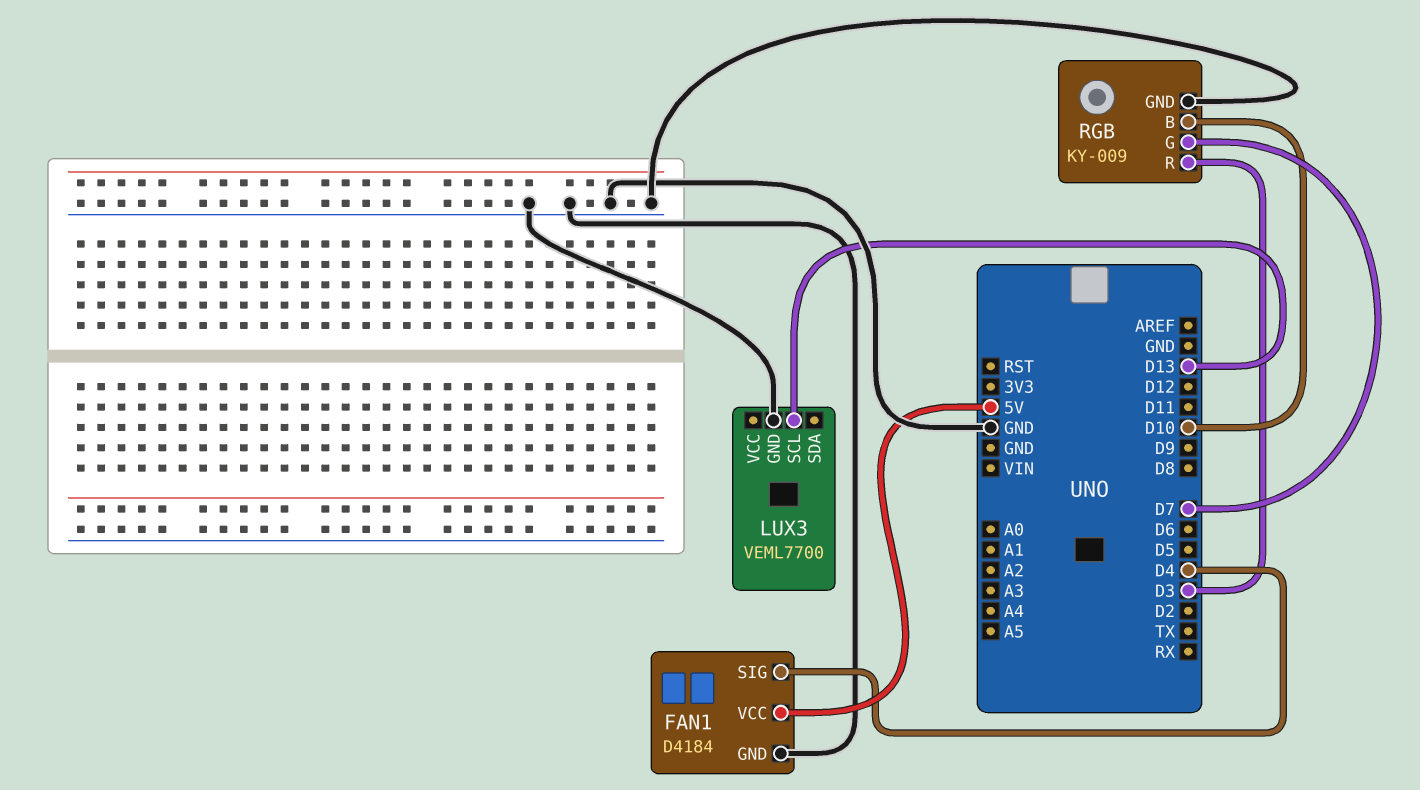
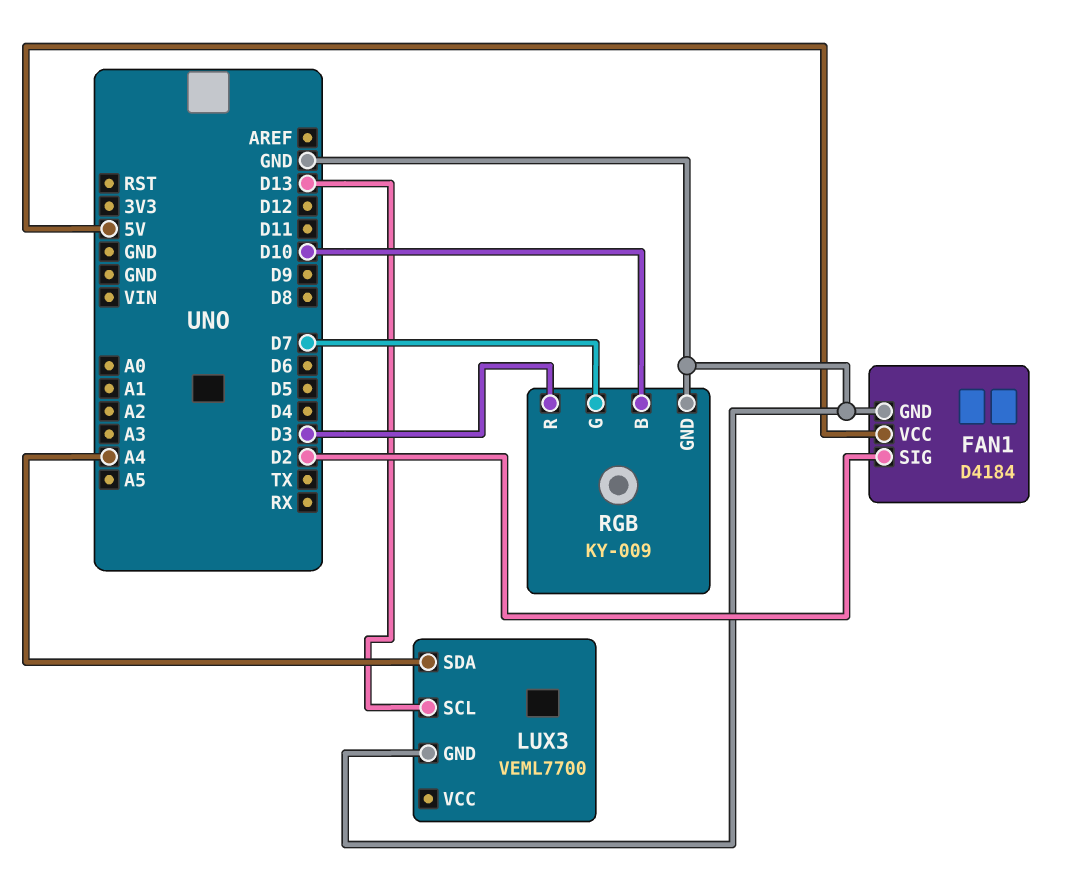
FAN1 pin SIG: D4 -> D2
LUX3 pin SDA: none -> A4

